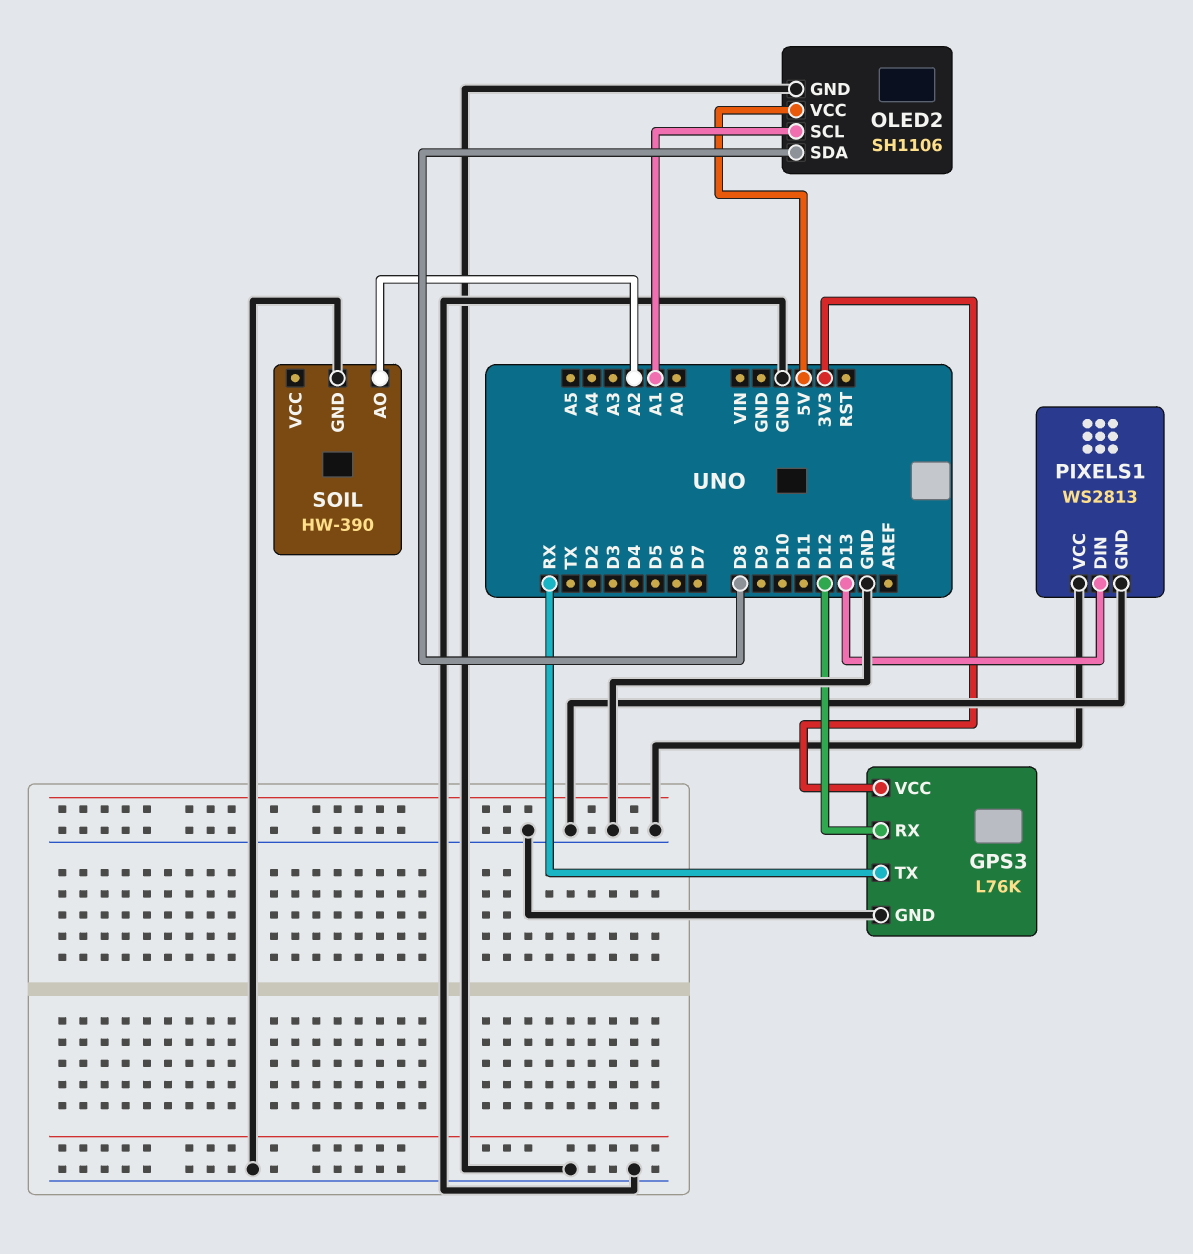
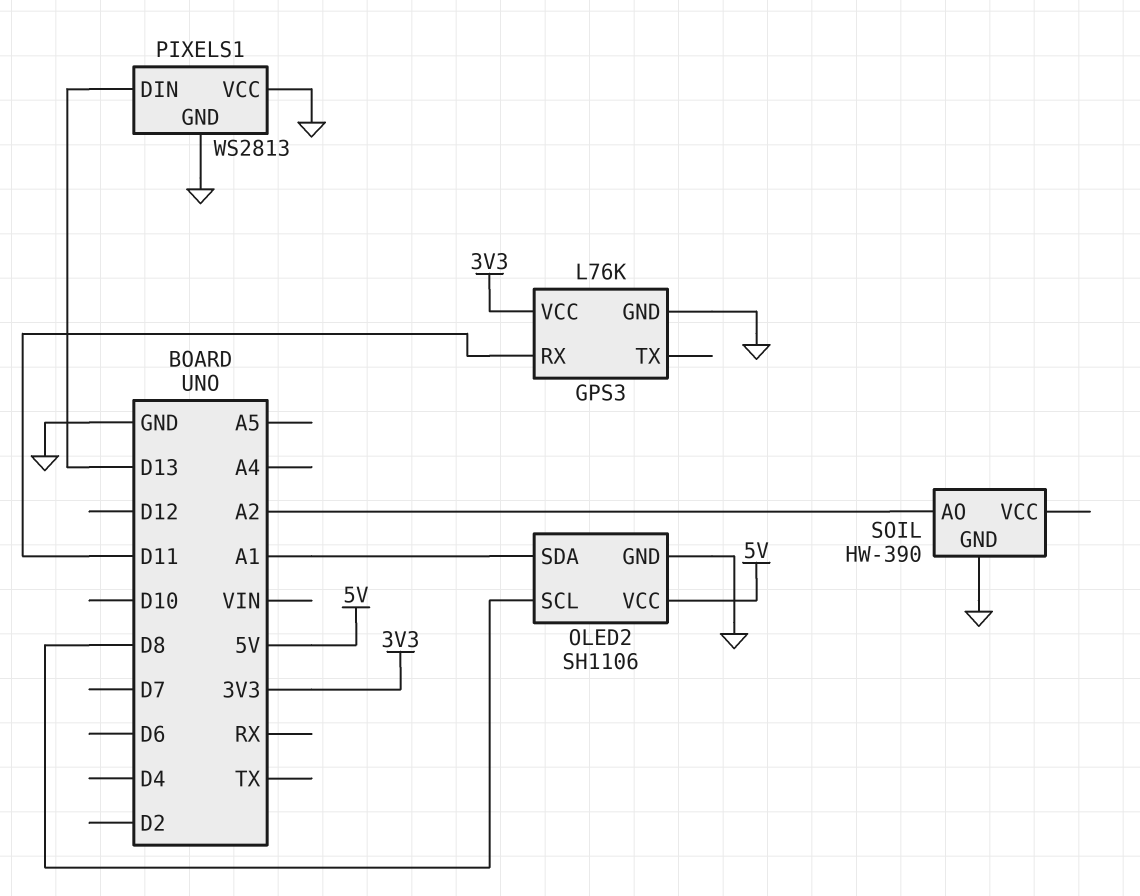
GPS3 pin RX: D12 -> D11
GPS3 pin TX: RX -> none
OLED2 pin SCL: A1 -> D8
OLED2 pin SDA: D8 -> A1

